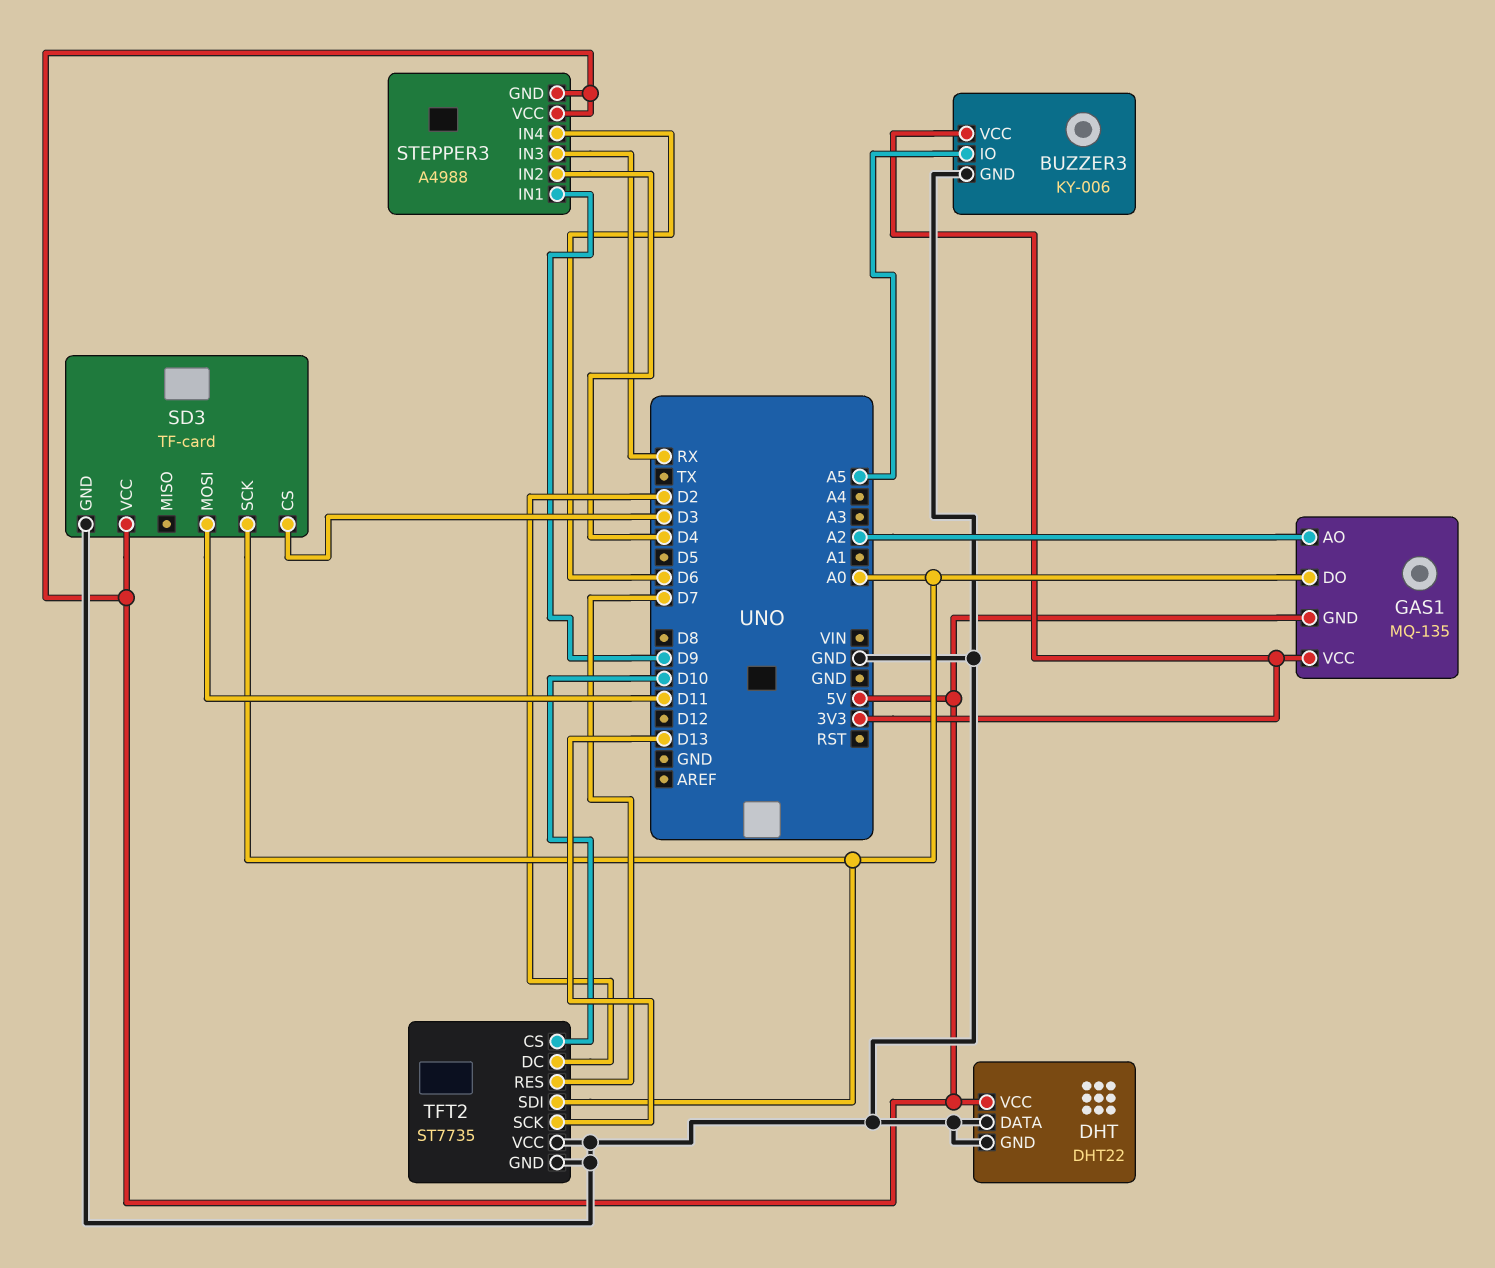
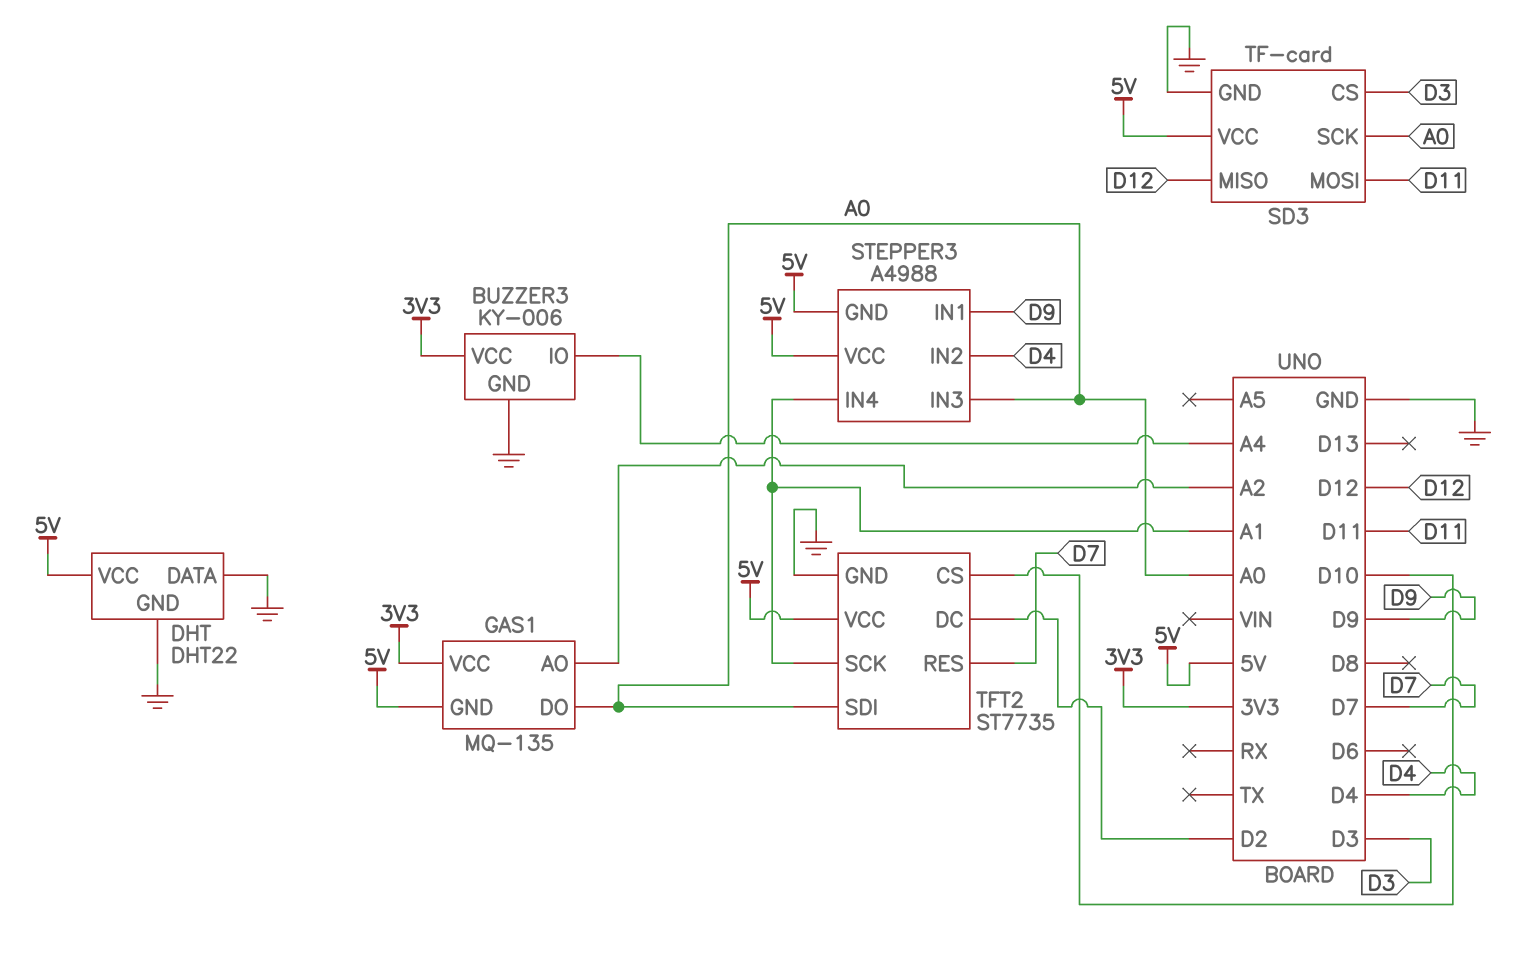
BUZZER3 pin IO: A5 -> A4
SD3 pin MISO: none -> D12
STEPPER3 pin IN3: RX -> A0
STEPPER3 pin IN4: D6 -> A1
TFT2 pin SCK: D13 -> A1
TFT2 pin VCC: GND -> 5V

